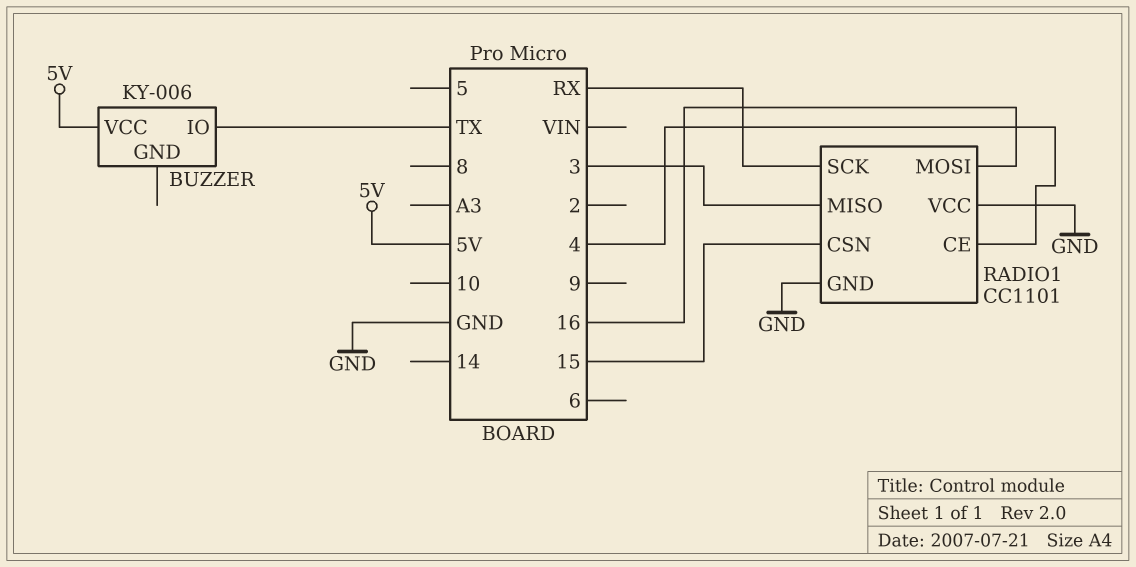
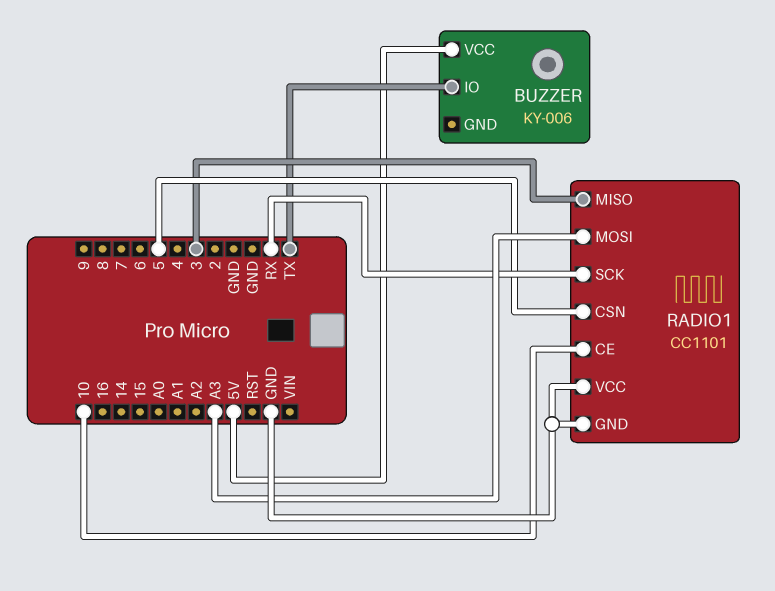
RADIO1 pin CE: 4 -> 10
RADIO1 pin CSN: 15 -> 5
RADIO1 pin MOSI: 16 -> A3

